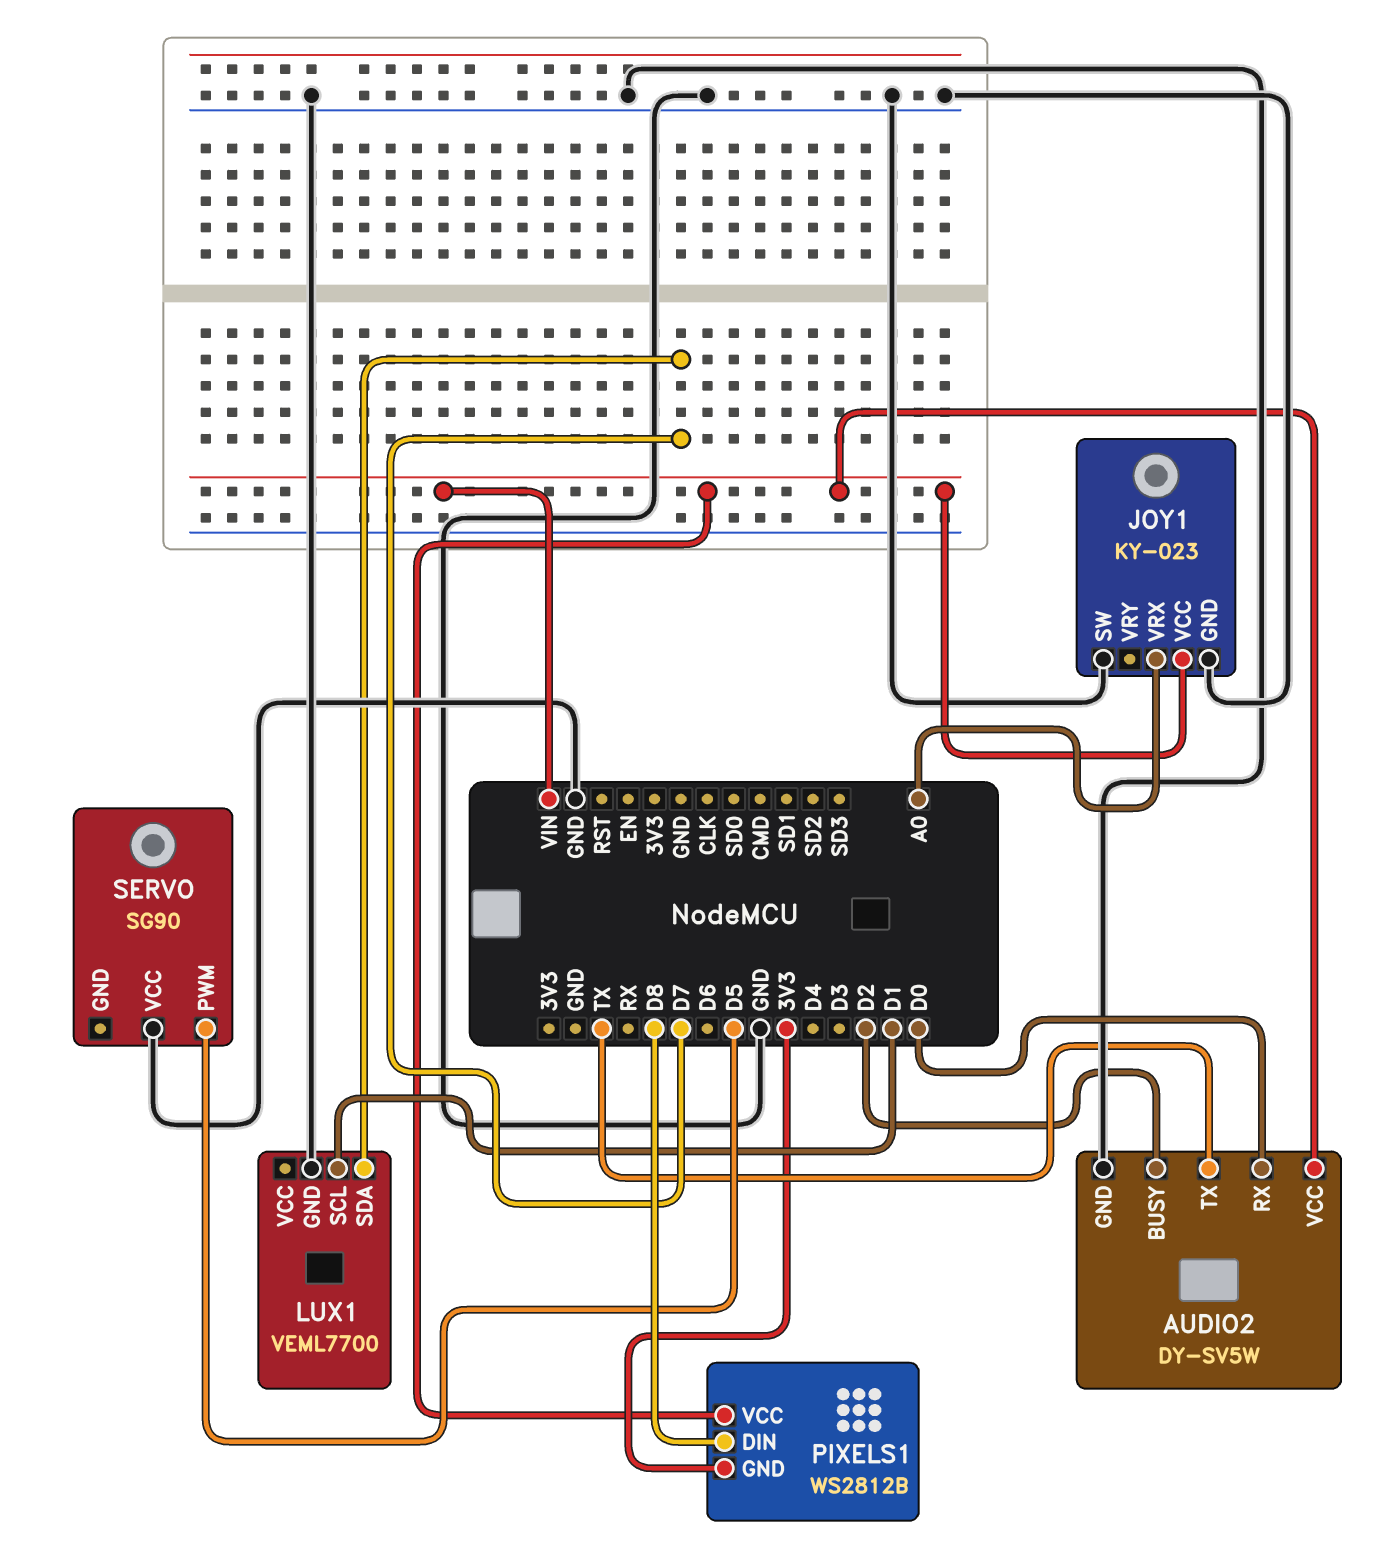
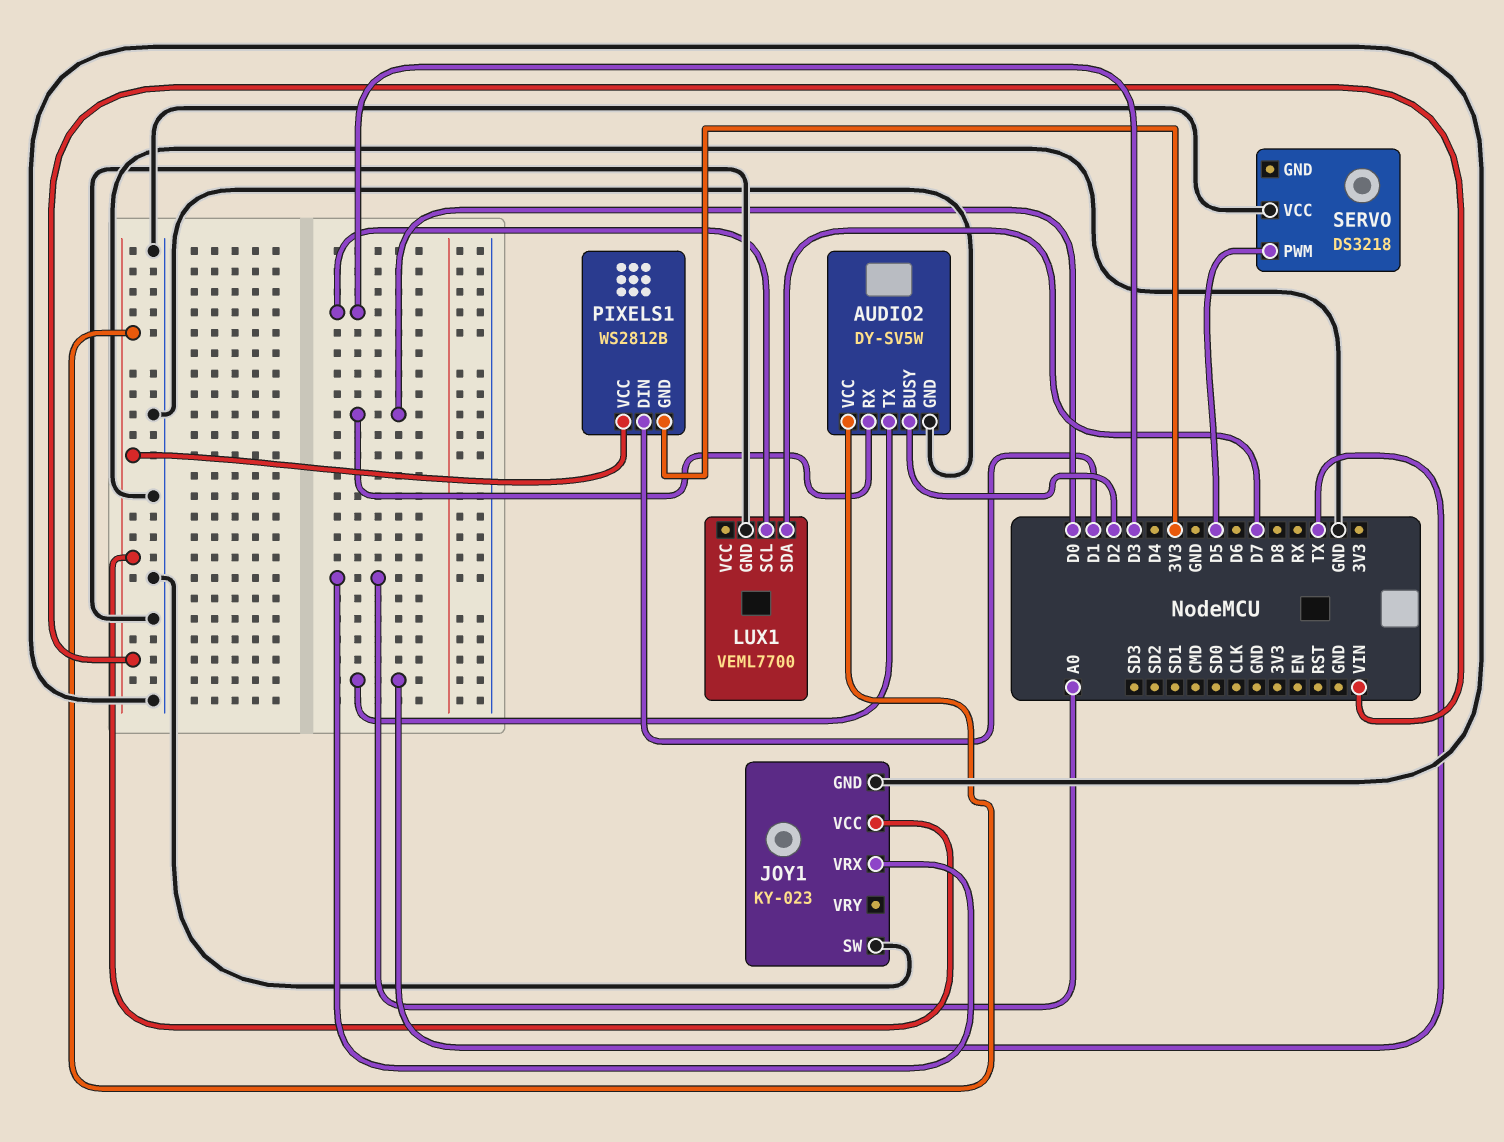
LUX1 pin SCL: D1 -> D3
PIXELS1 pin DIN: D8 -> D1
SERVO: SG90 -> DS3218

